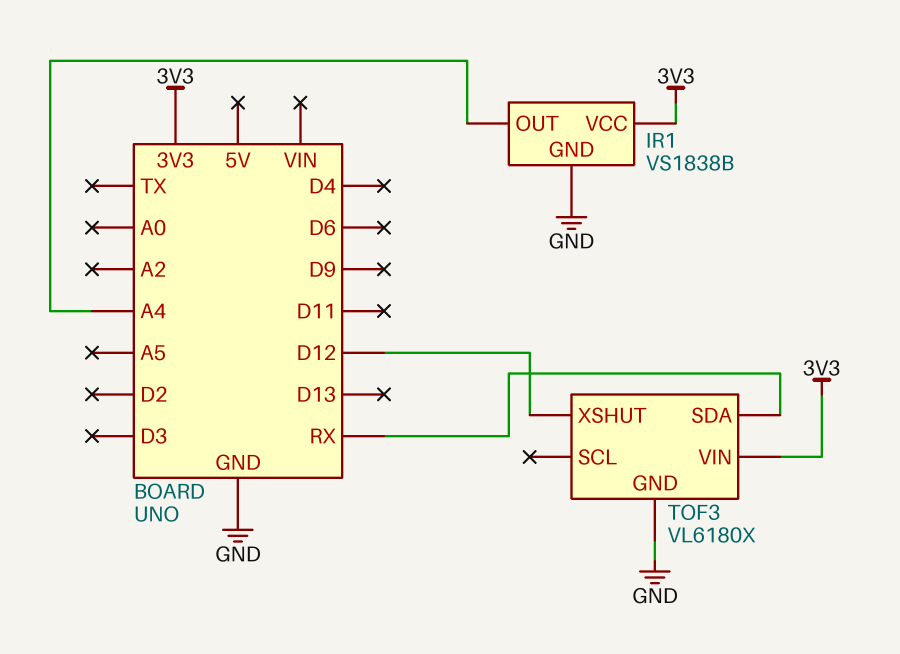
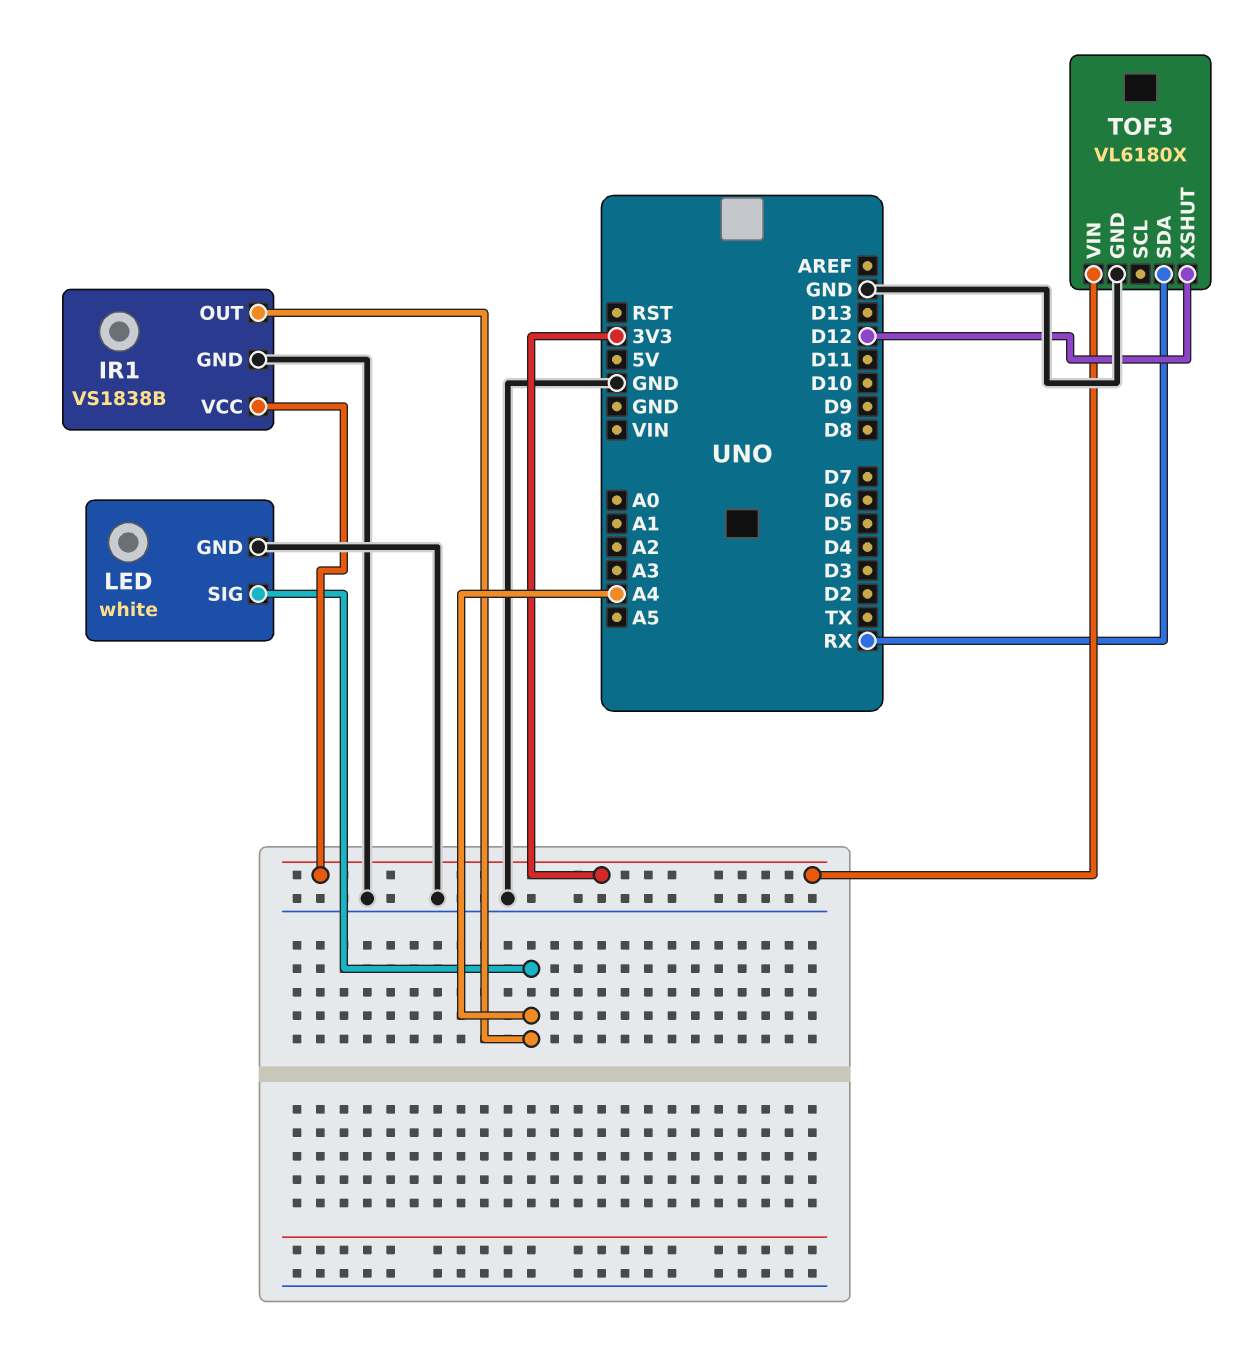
LED: none -> white
LED pin GND: none -> GND
LED pin SIG: none -> A4

